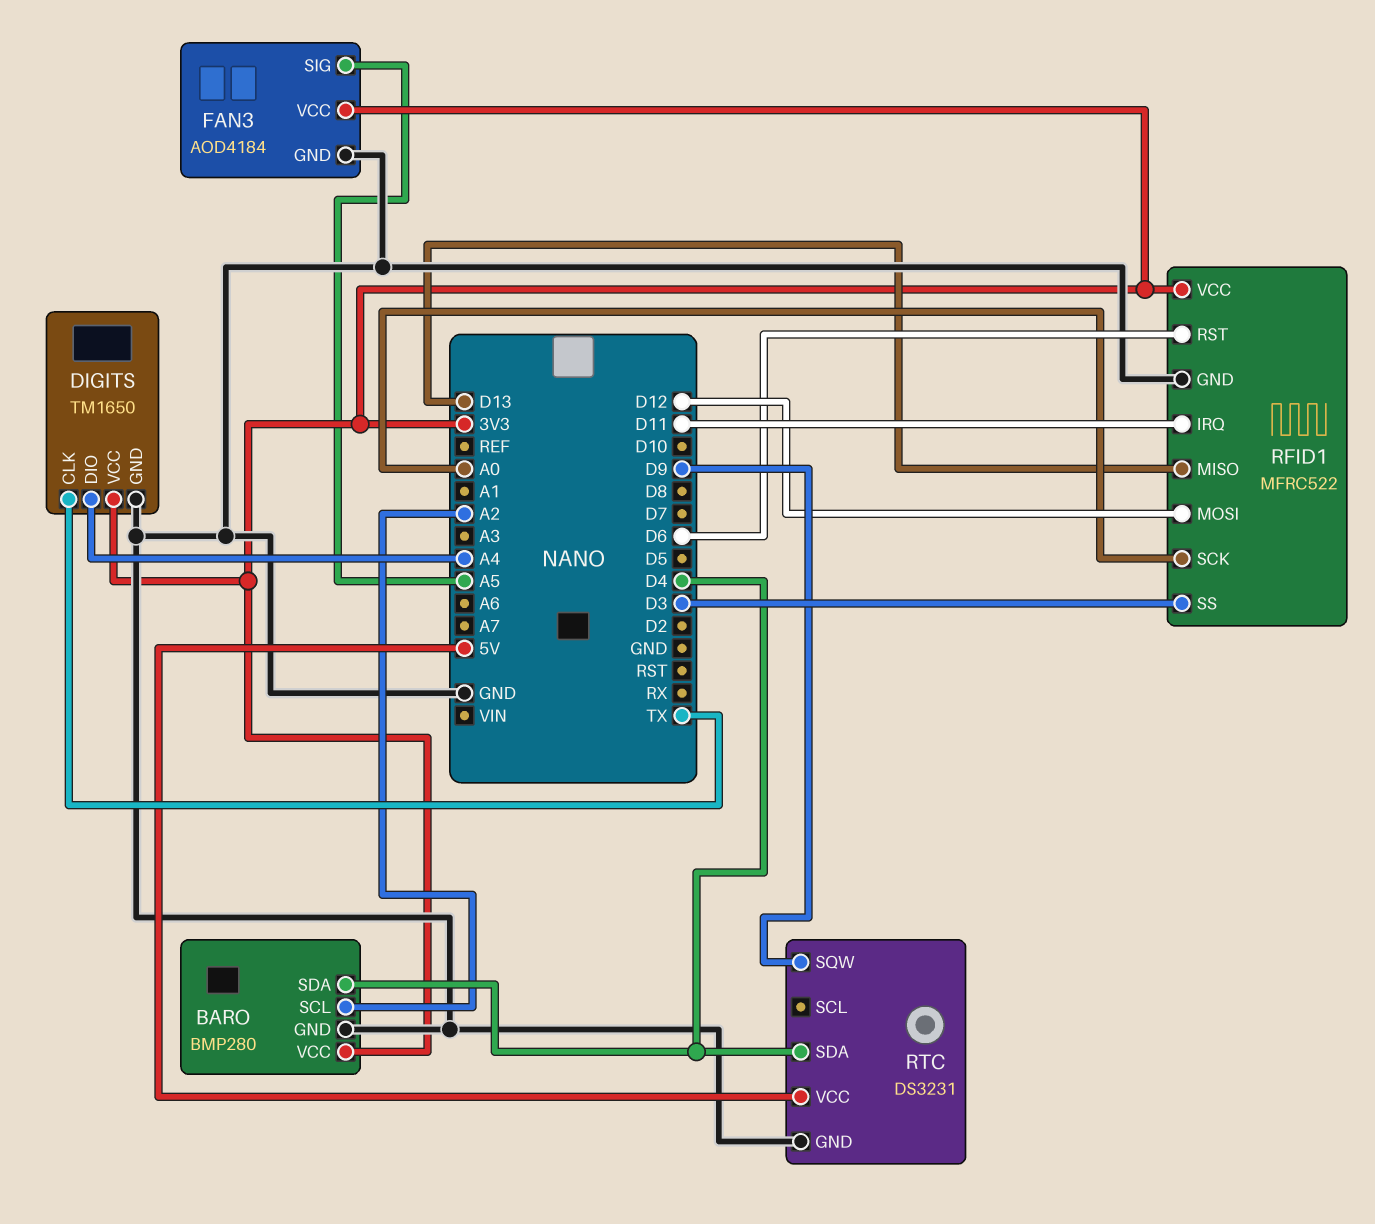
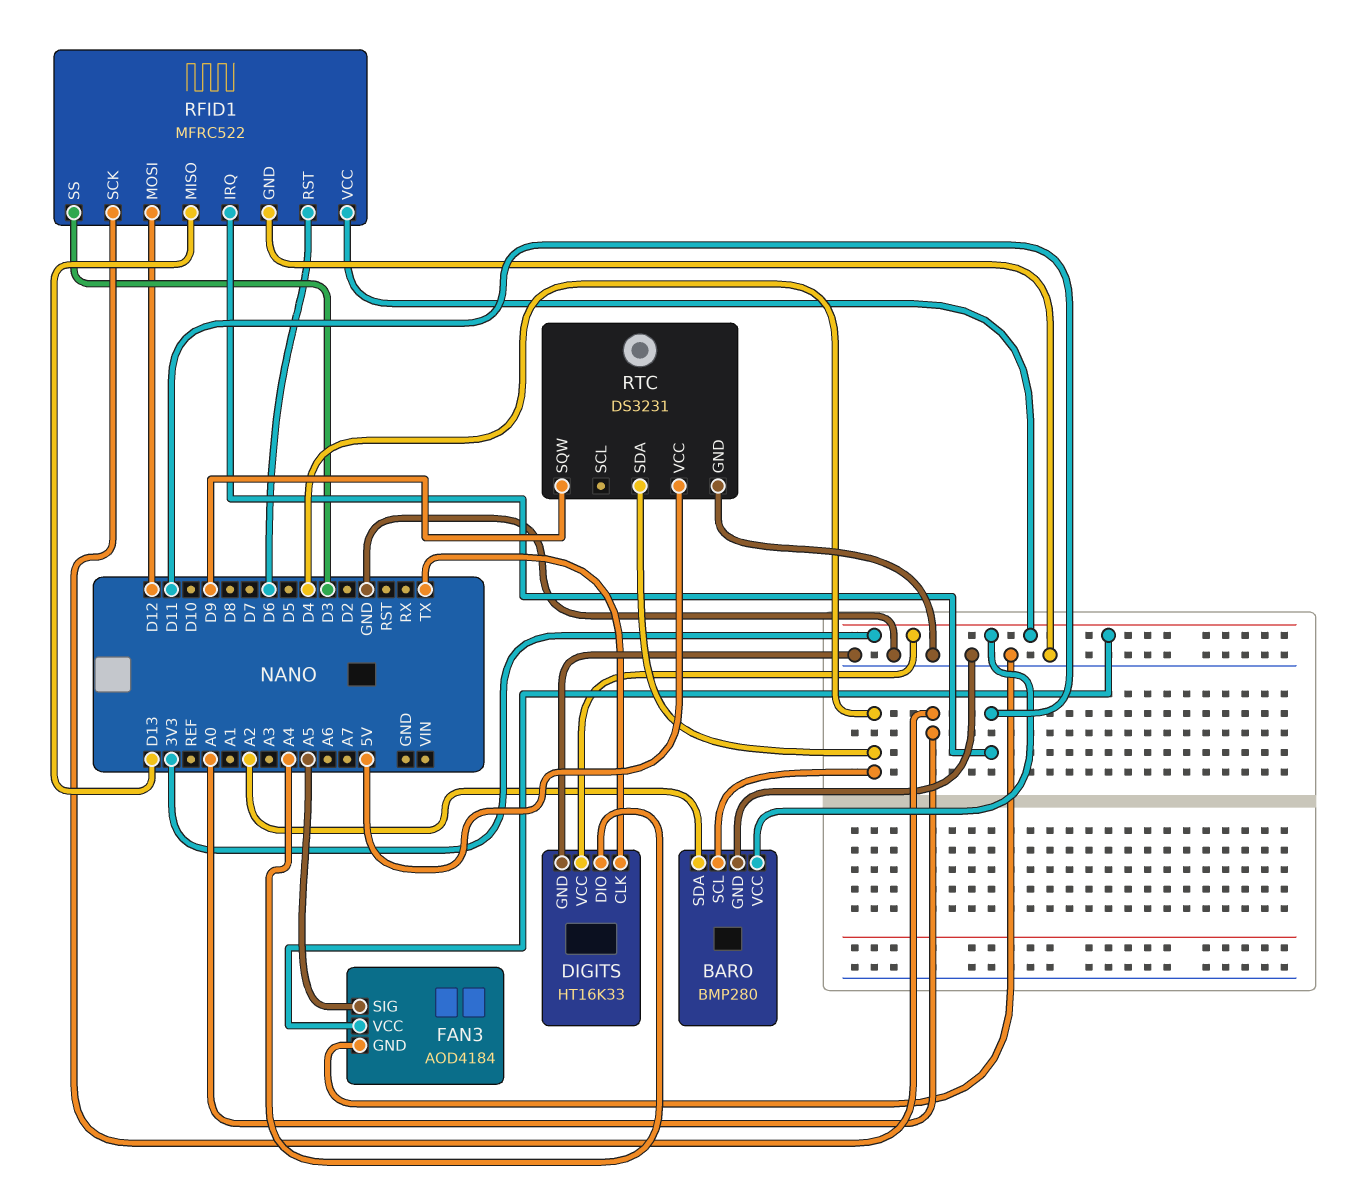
BARO pin SCL: A2 -> D4
BARO pin SDA: D4 -> A2
DIGITS: TM1650 -> HT16K33

